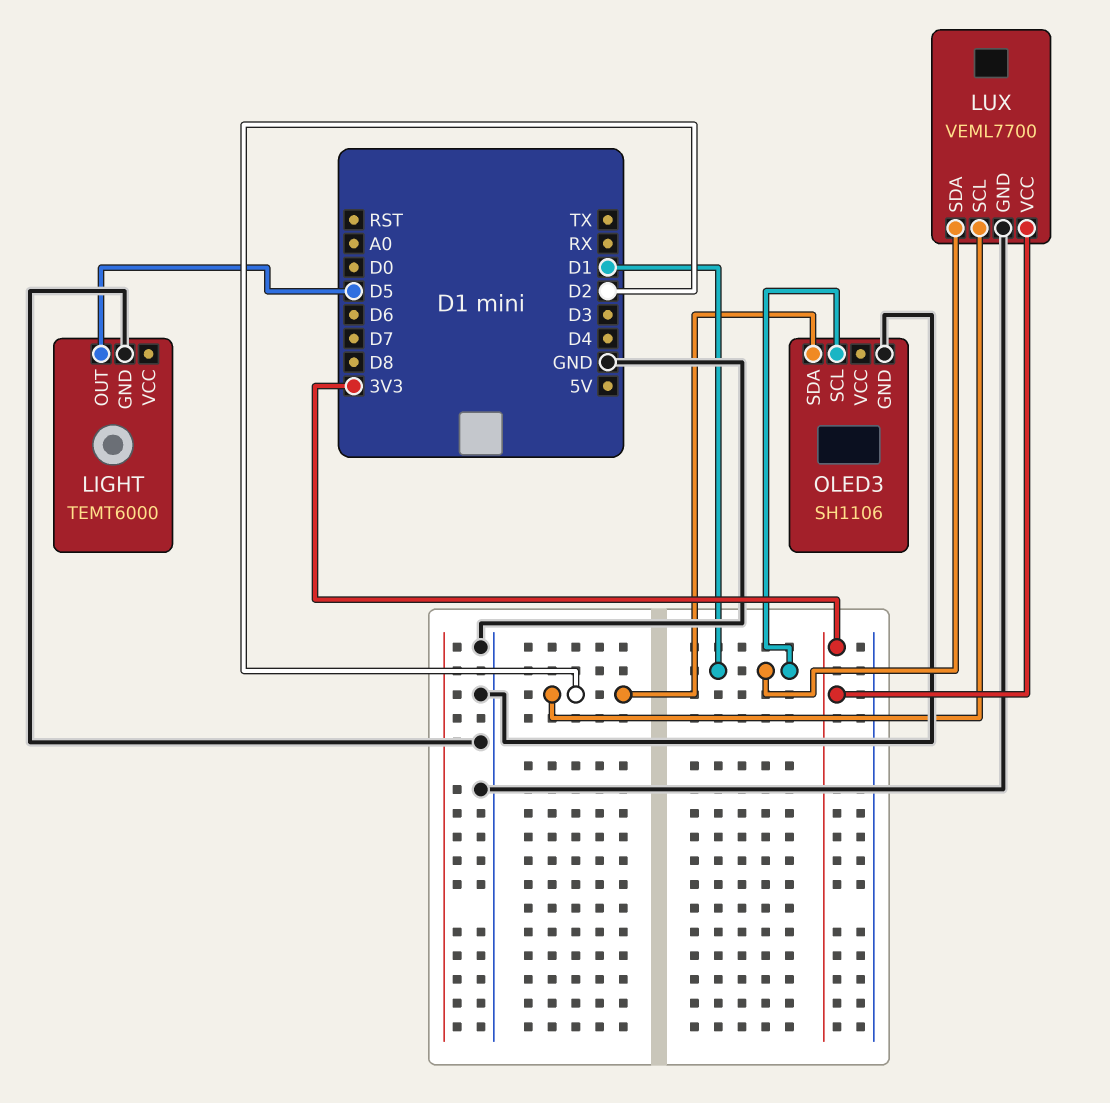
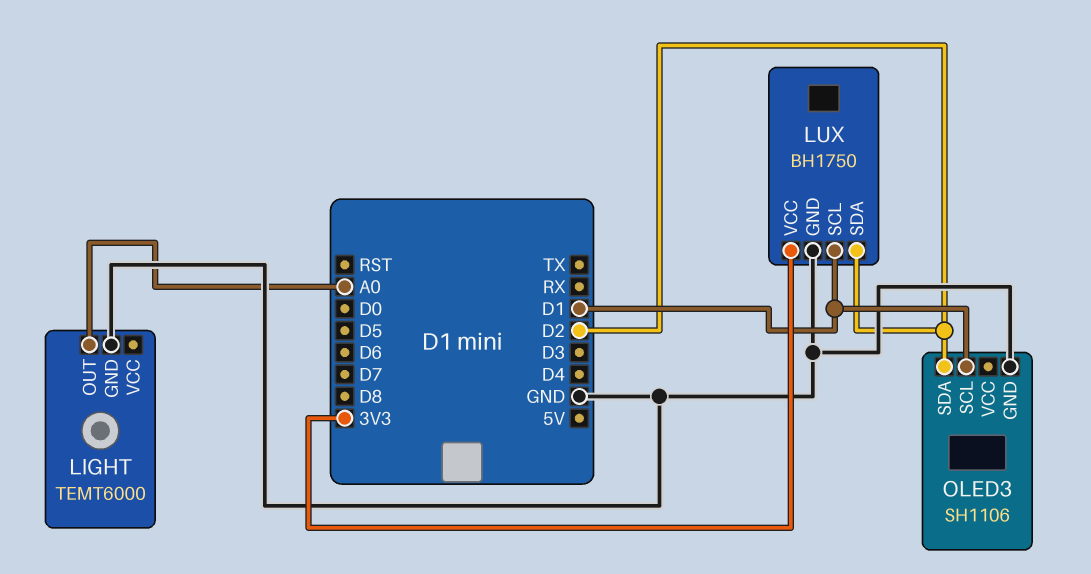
LIGHT pin OUT: D5 -> A0
LUX: VEML7700 -> BH1750
LUX pin SCL: D2 -> D1
LUX pin SDA: D1 -> D2

